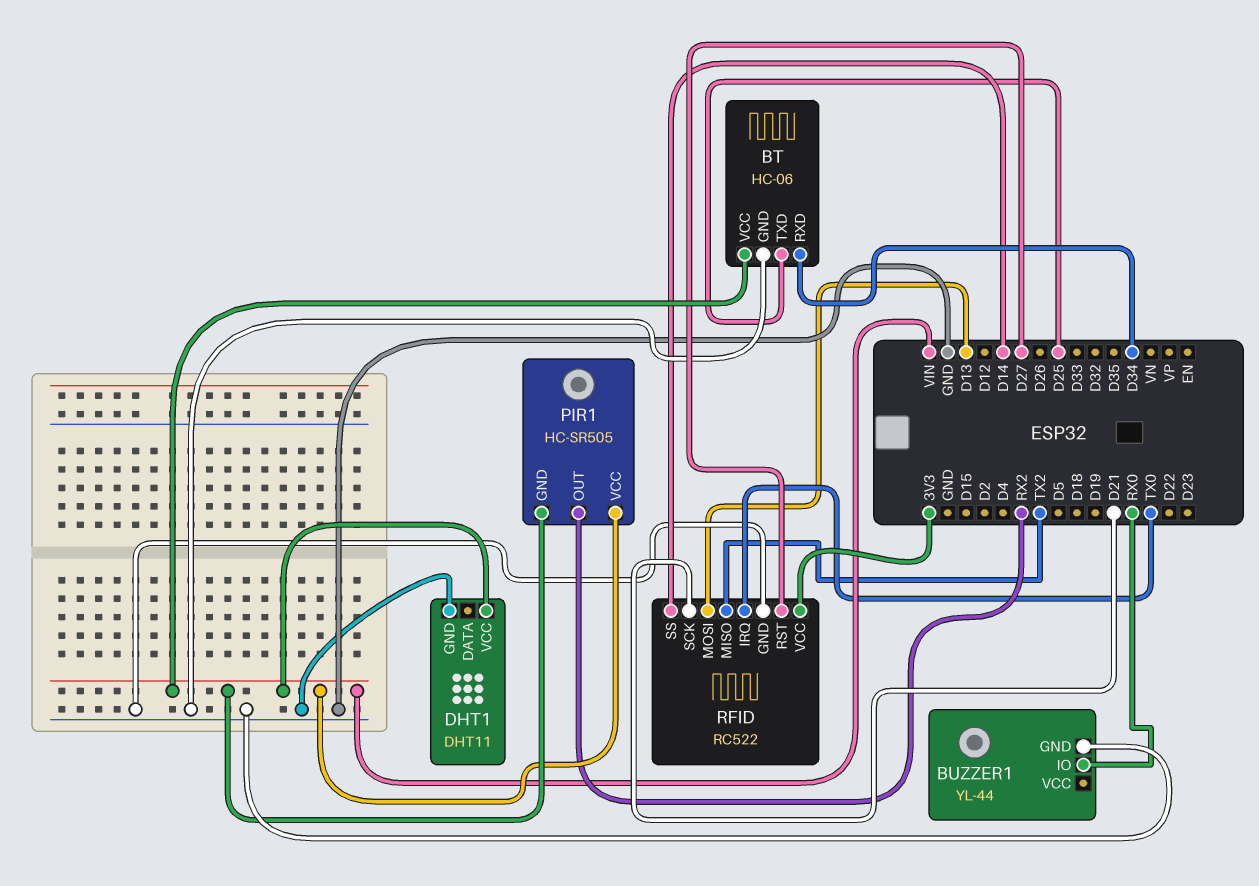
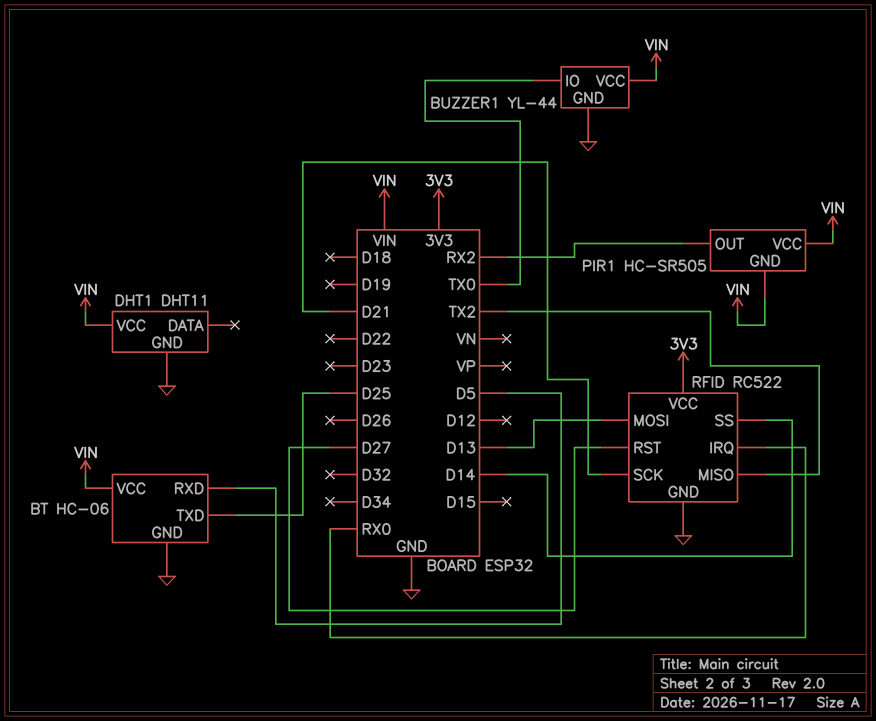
BT pin RXD: D34 -> D5
BUZZER1 pin IO: RX0 -> TX0
BUZZER1 pin VCC: none -> VIN
RFID pin IRQ: TX0 -> RX0

